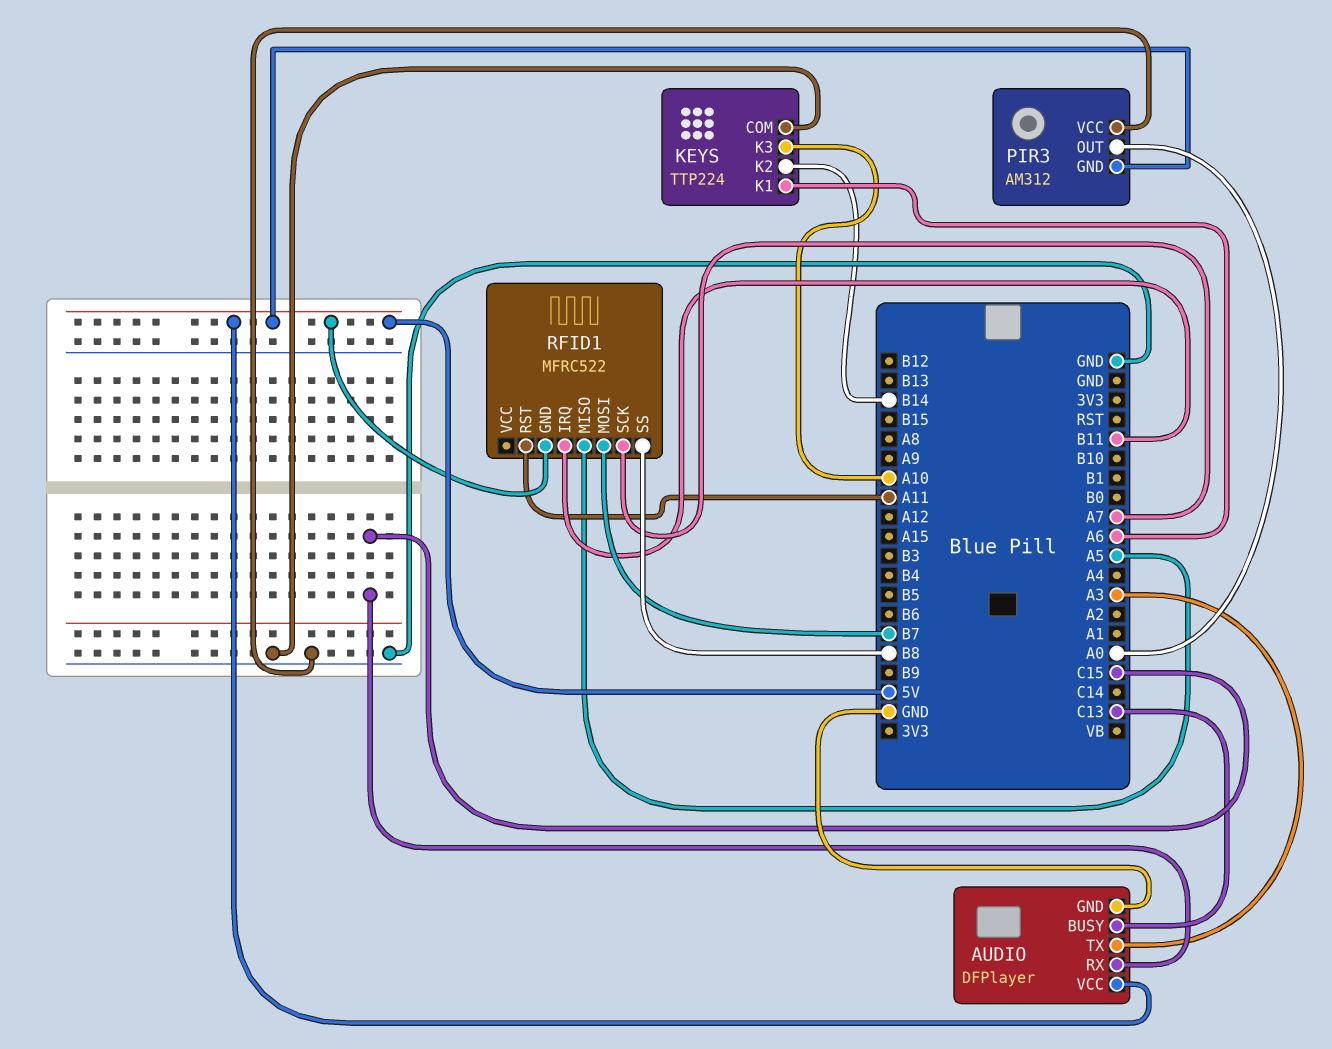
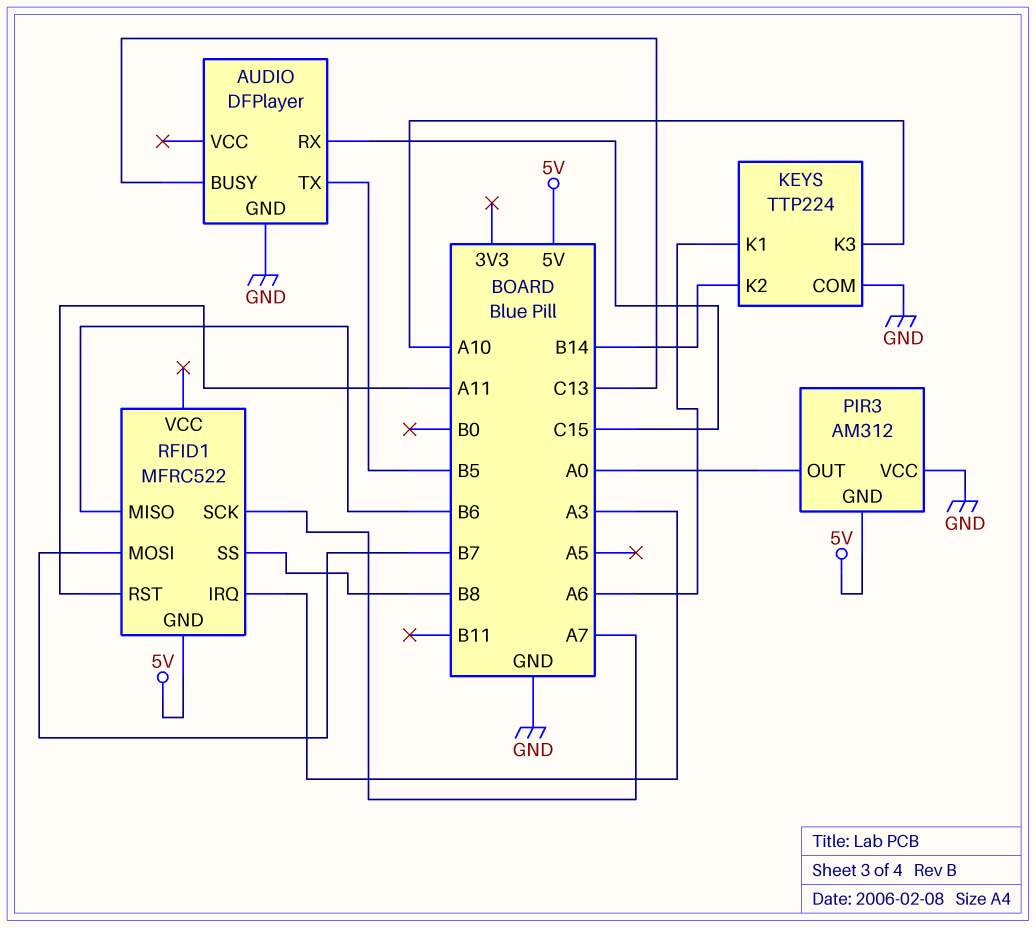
AUDIO pin TX: A3 -> B5
AUDIO pin VCC: 5V -> none
RFID1 pin IRQ: B11 -> A3
RFID1 pin MISO: A5 -> B6

